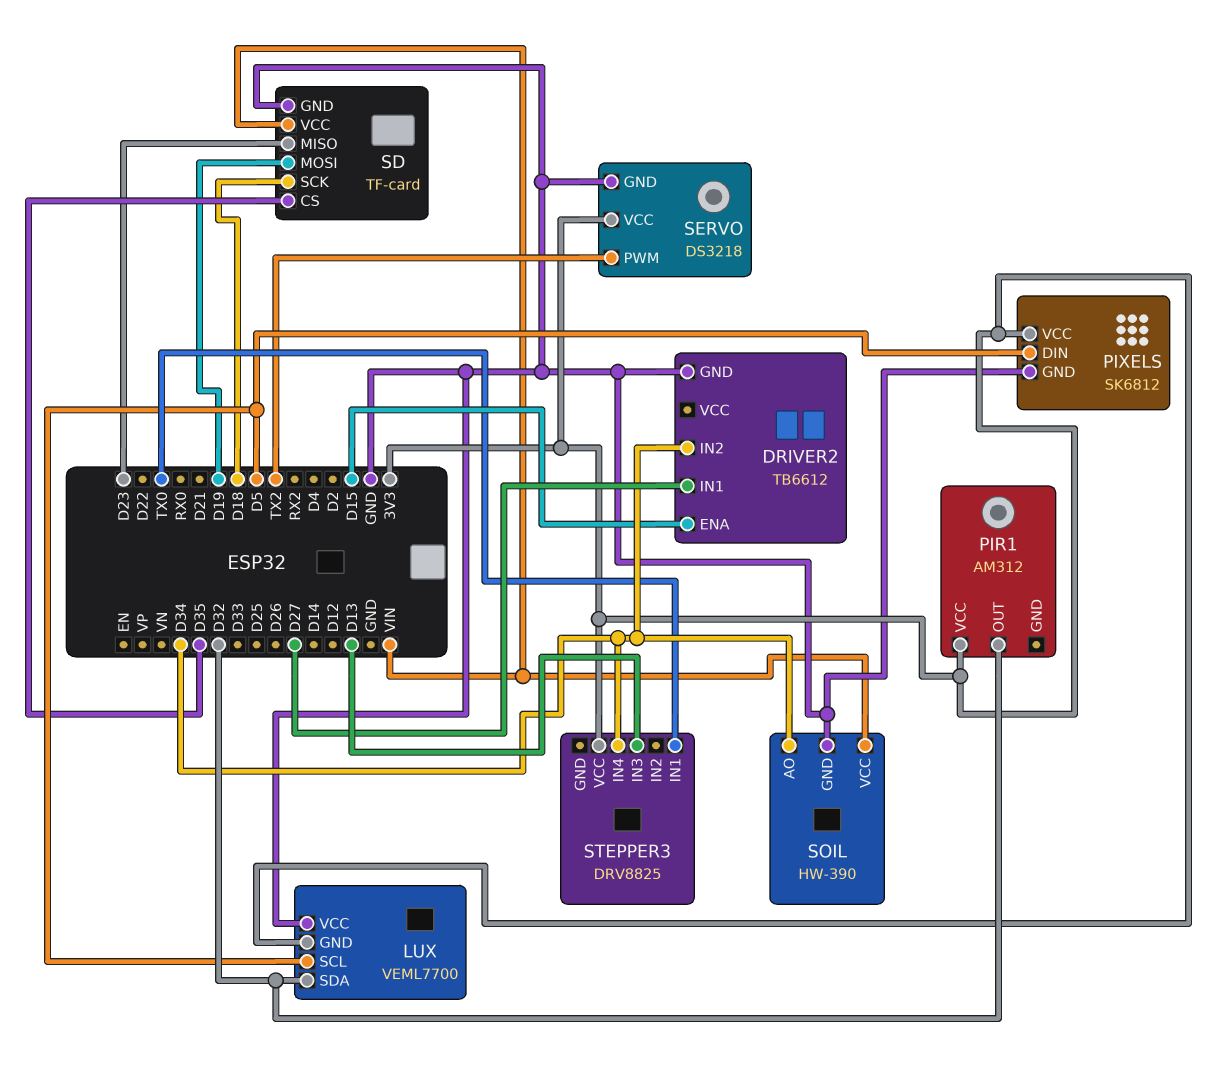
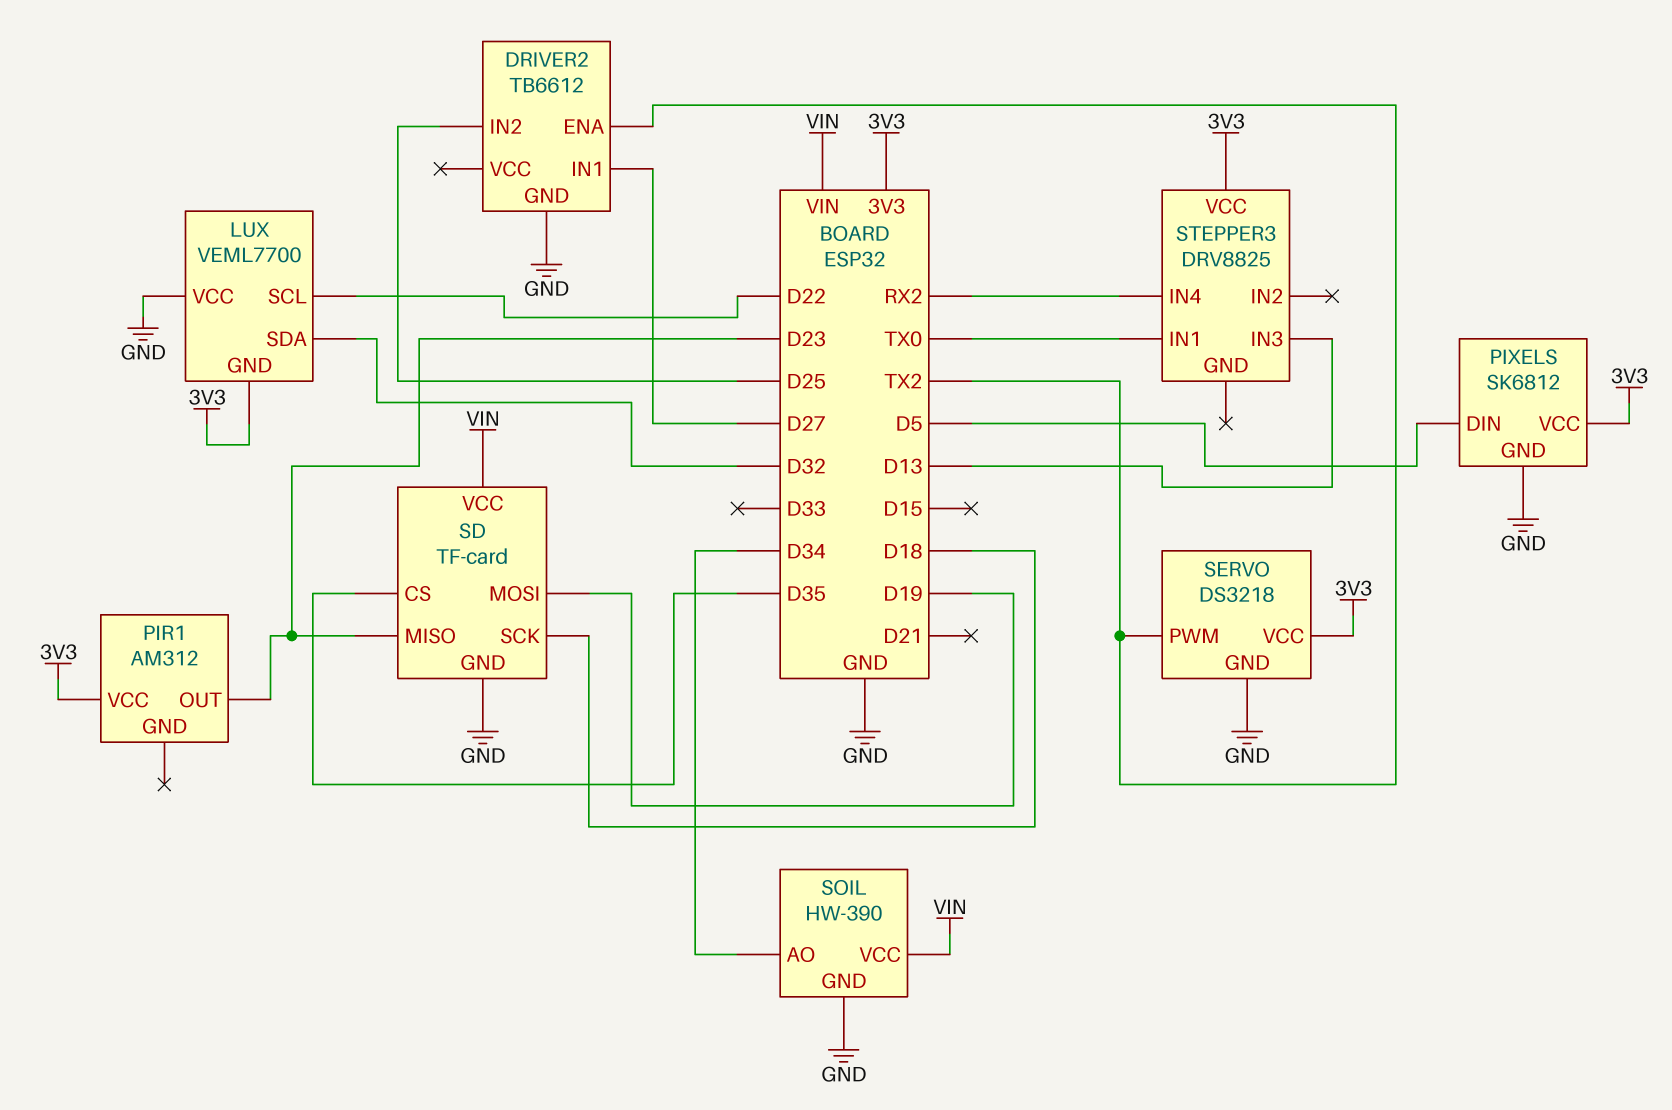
DRIVER2 pin ENA: D15 -> TX2
DRIVER2 pin IN2: D34 -> D25
LUX pin SCL: D5 -> D22
PIR1 pin OUT: D32 -> D23
STEPPER3 pin IN4: D34 -> RX2

